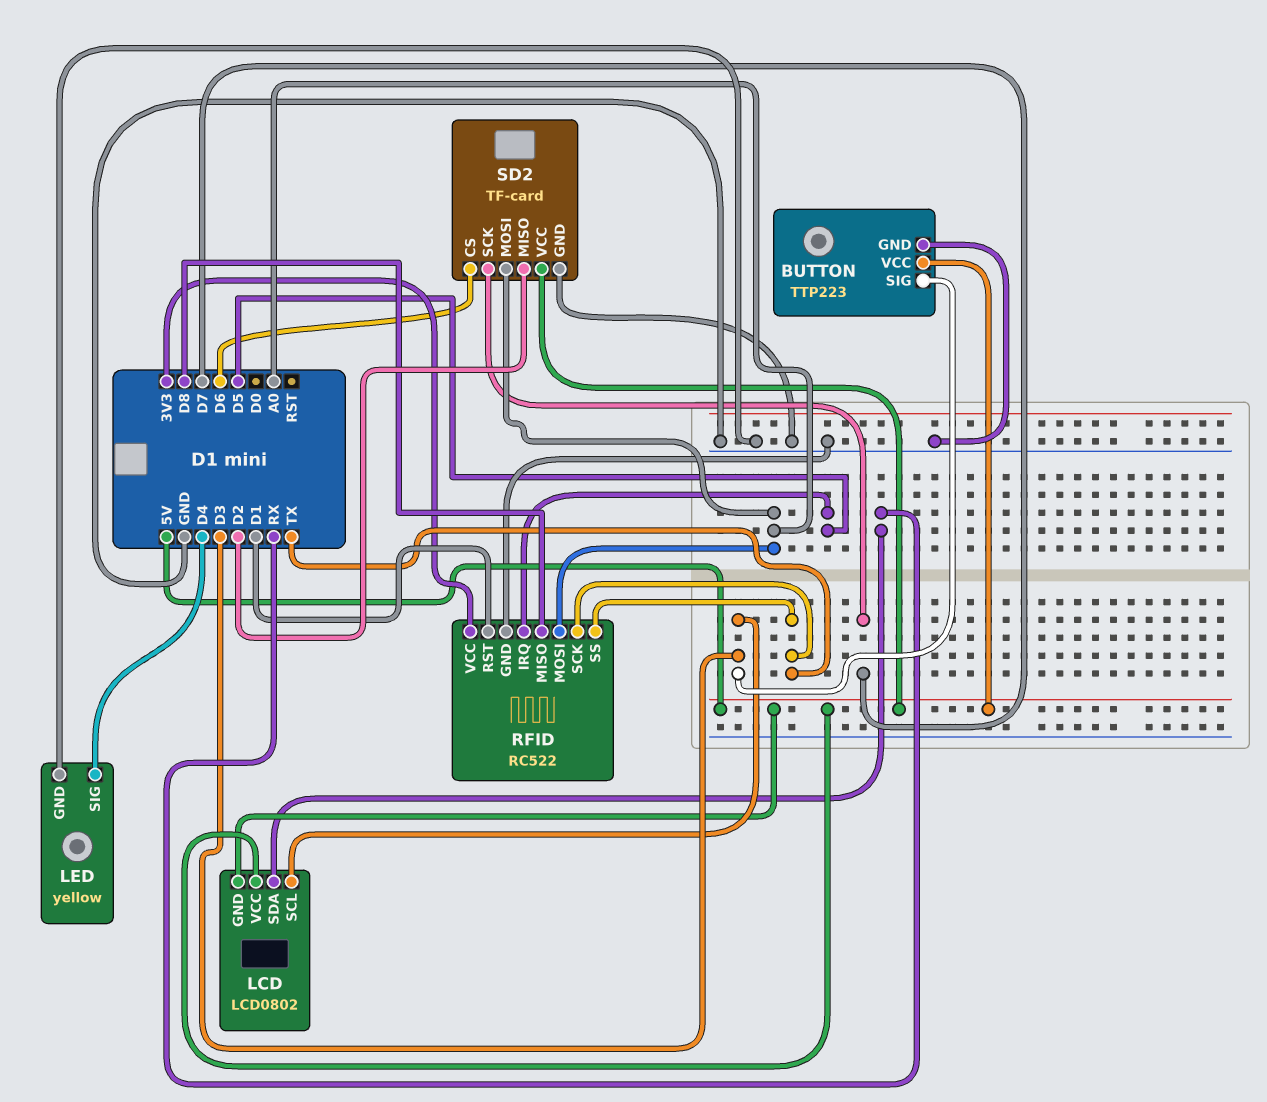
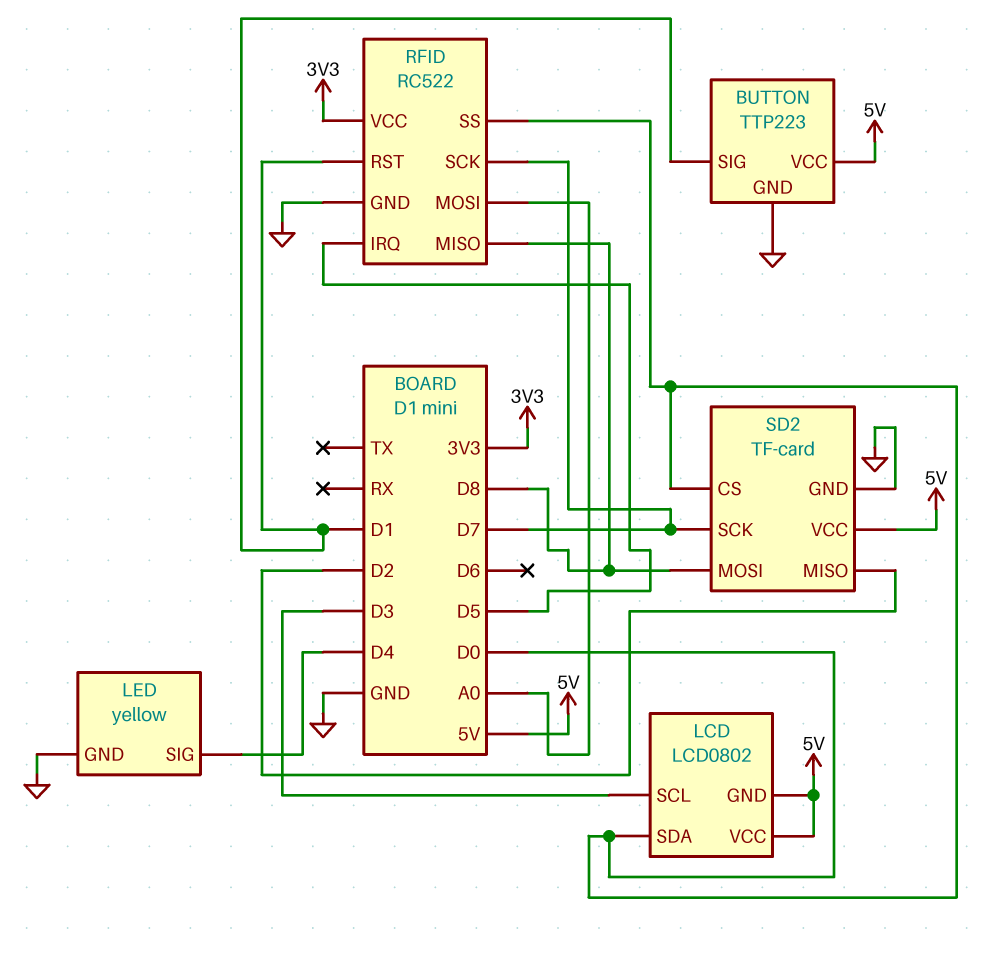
BUTTON pin SIG: D3 -> D1
LCD pin SDA: RX -> D0
RFID pin SCK: TX -> D7
RFID pin SS: TX -> D0
SD2 pin CS: D6 -> D0
SD2 pin MOSI: A0 -> D8

